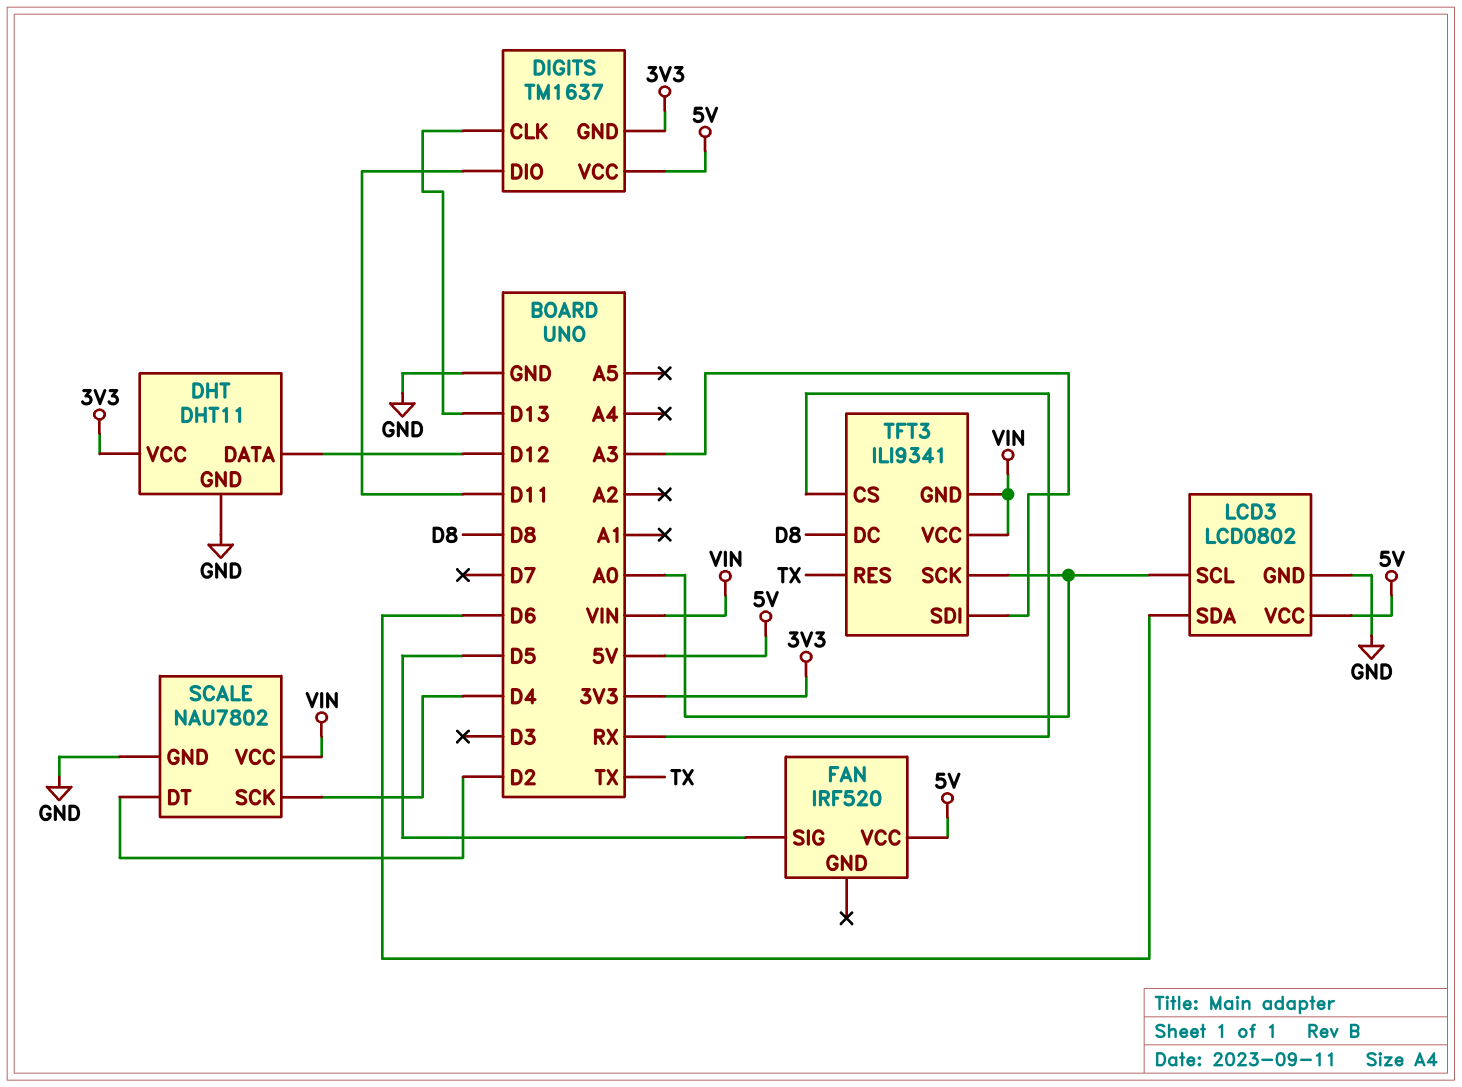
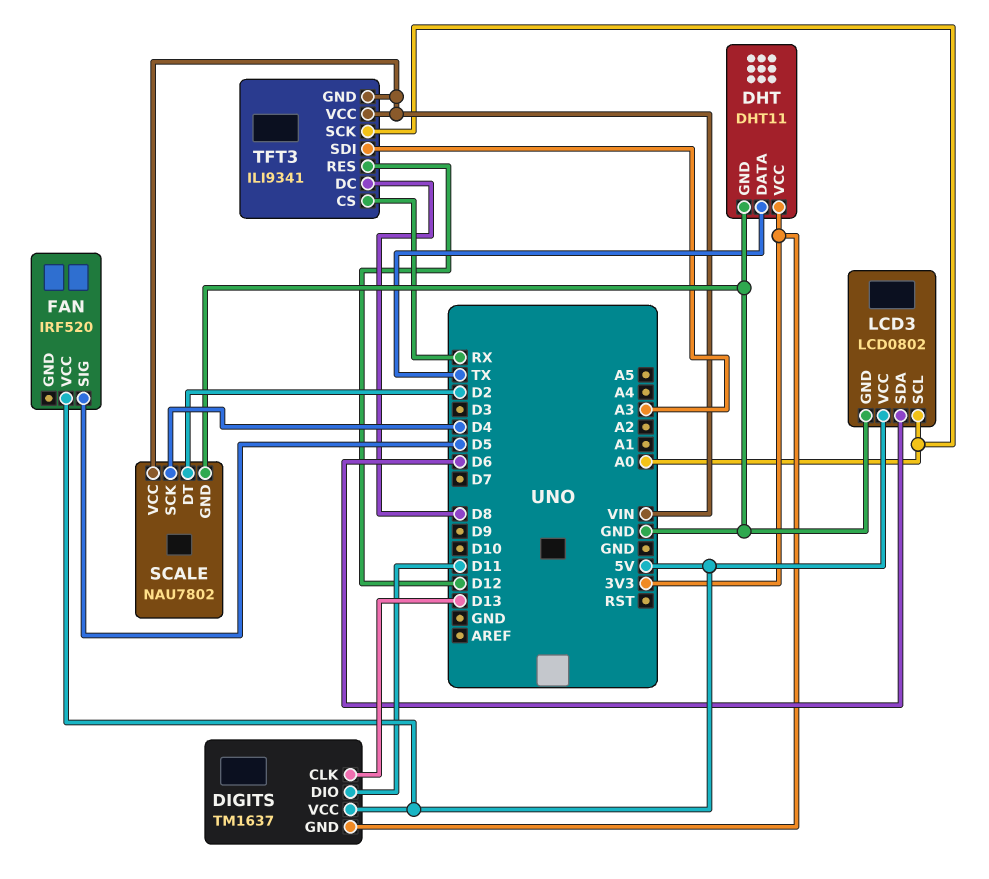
DHT pin DATA: D12 -> TX
TFT3 pin RES: TX -> D12

